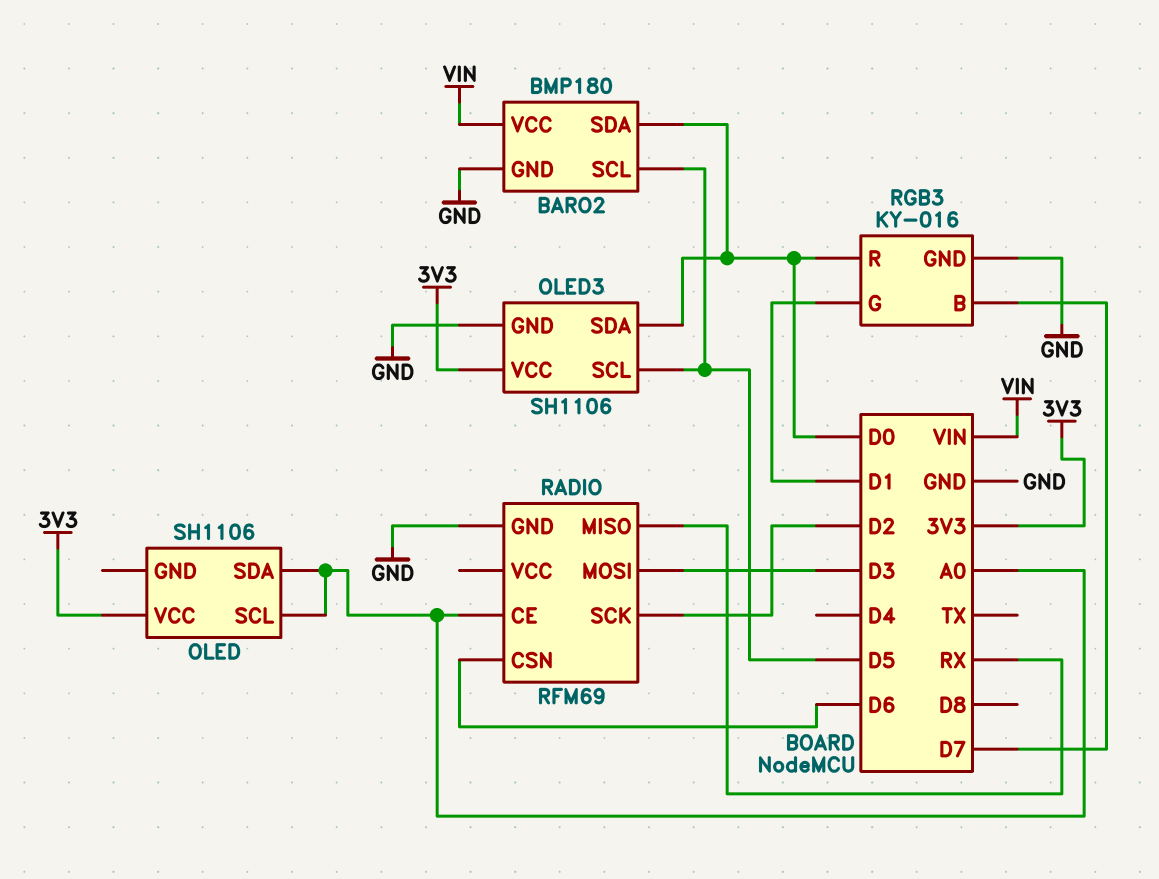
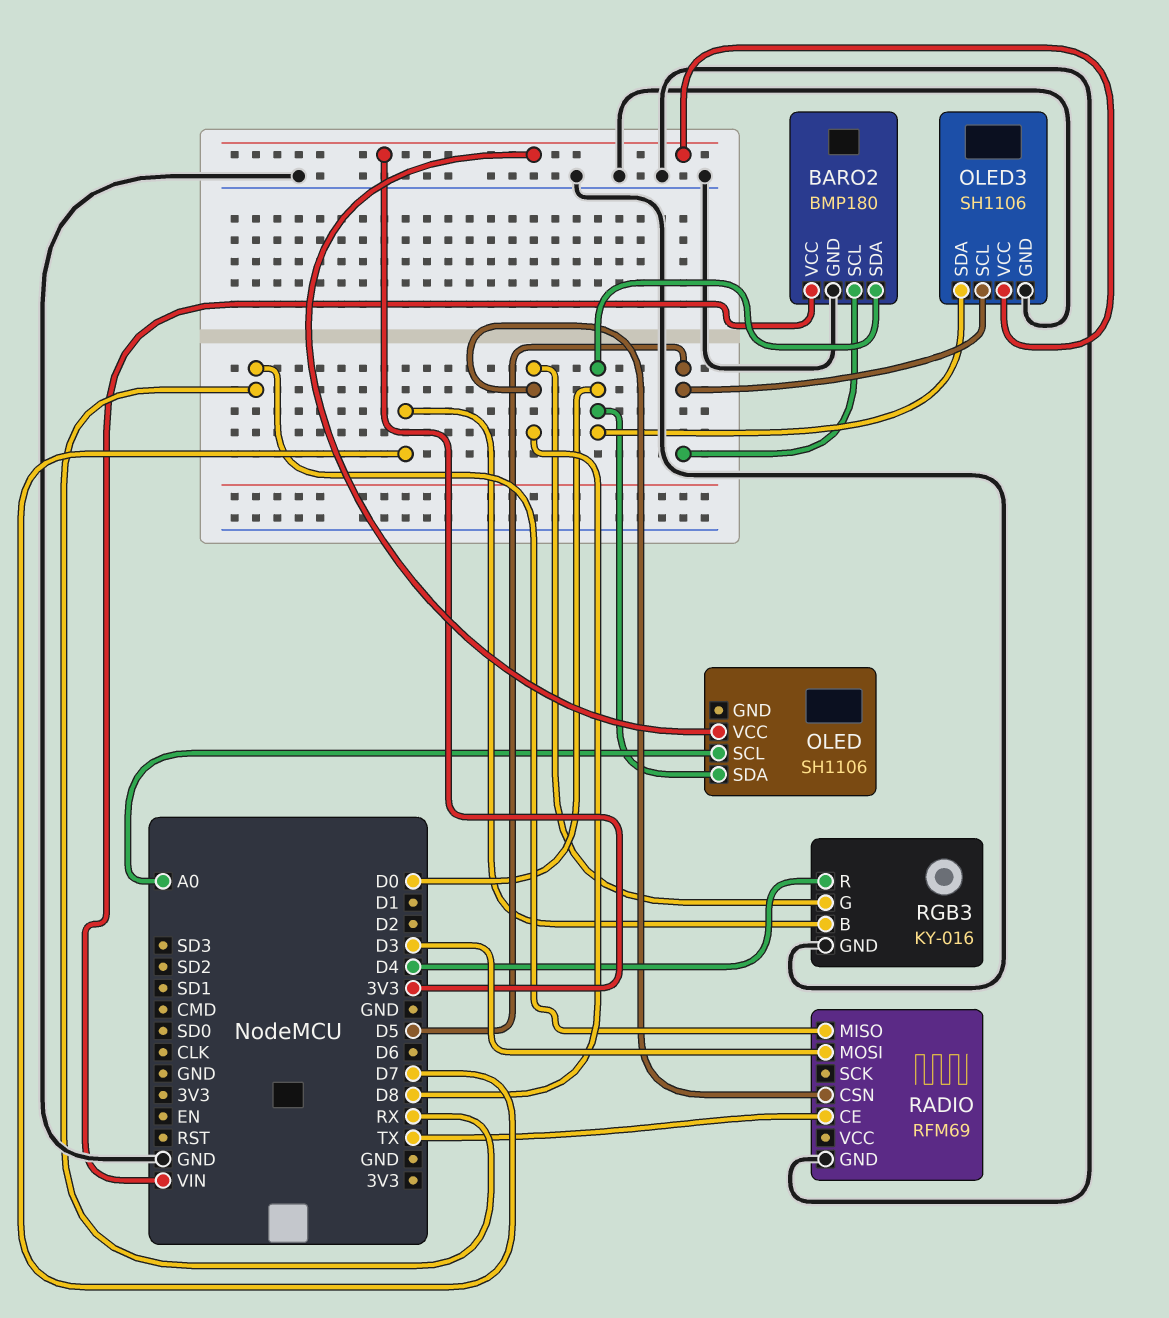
OLED pin SDA: A0 -> D0
RADIO pin CE: A0 -> TX
RADIO pin CSN: D6 -> D8
RADIO pin SCK: D2 -> none
RGB3 pin G: D1 -> D8
RGB3 pin R: D0 -> D4

